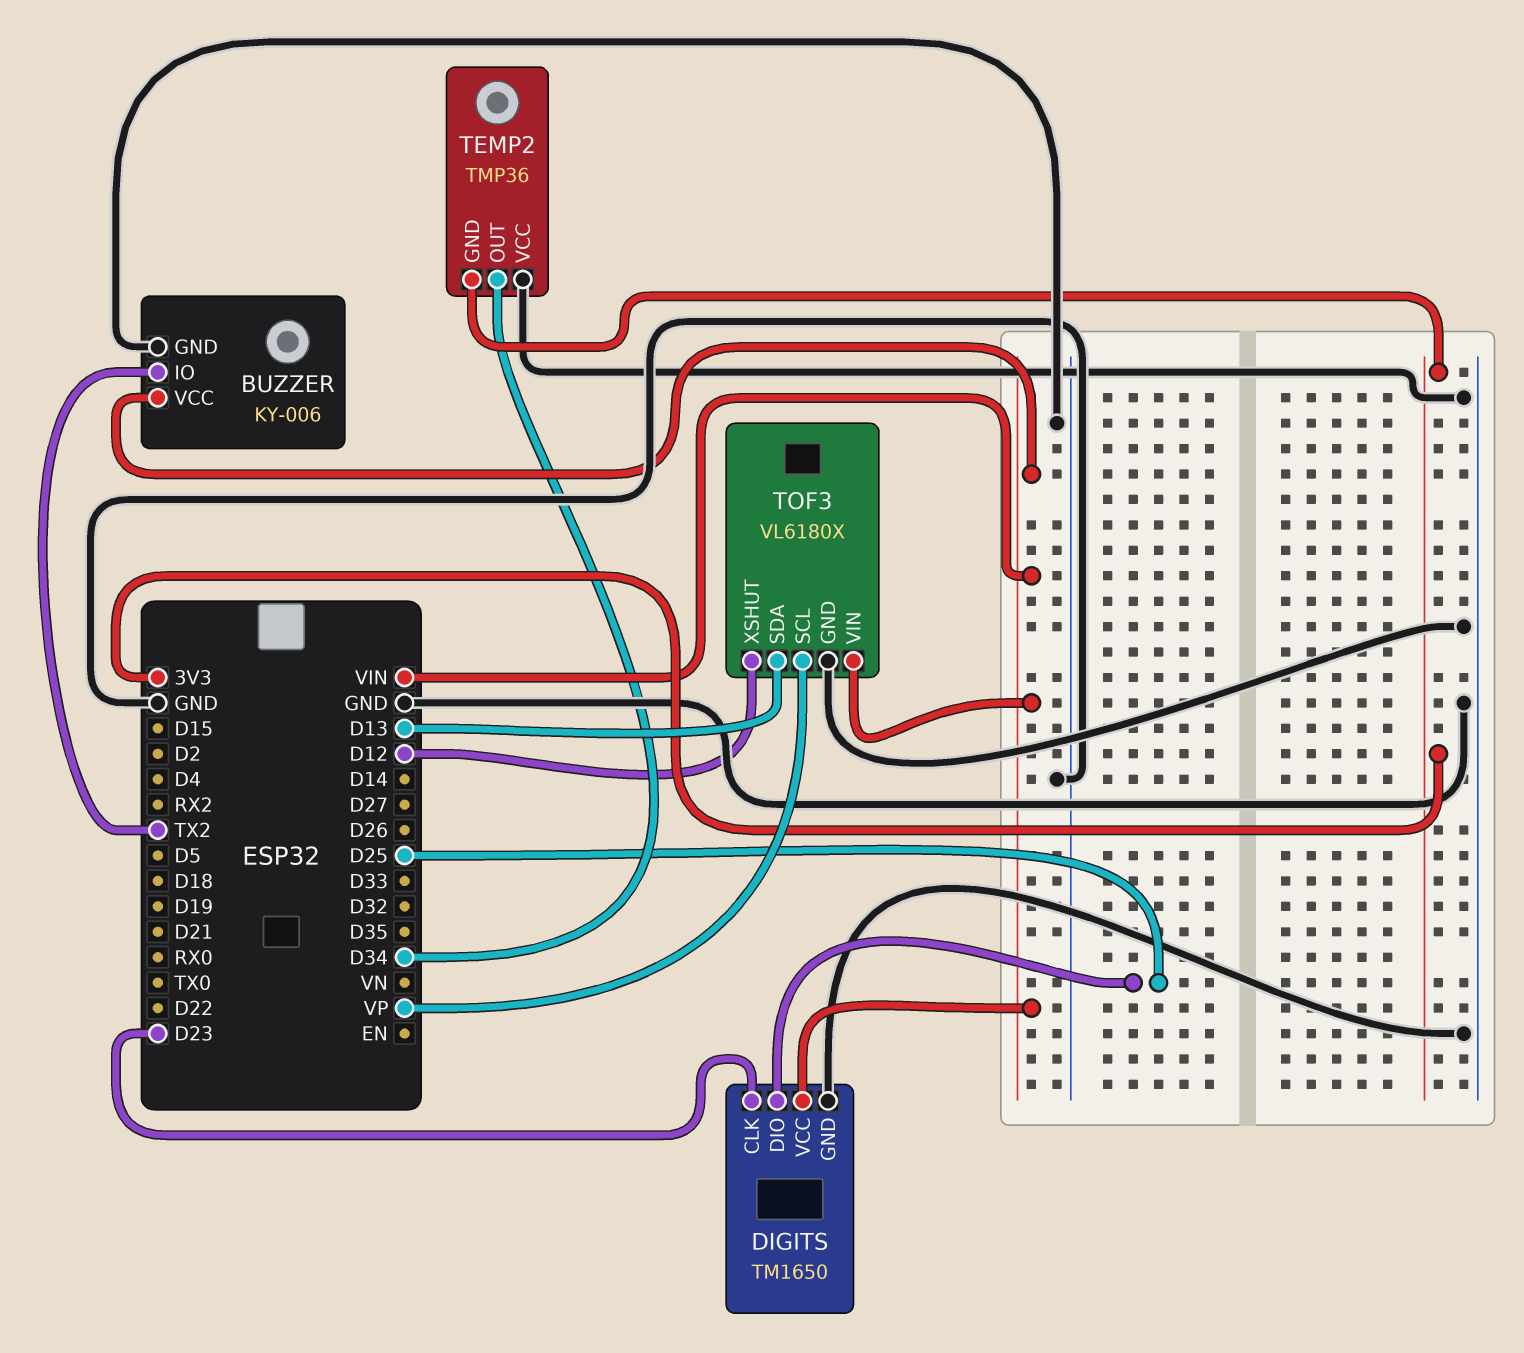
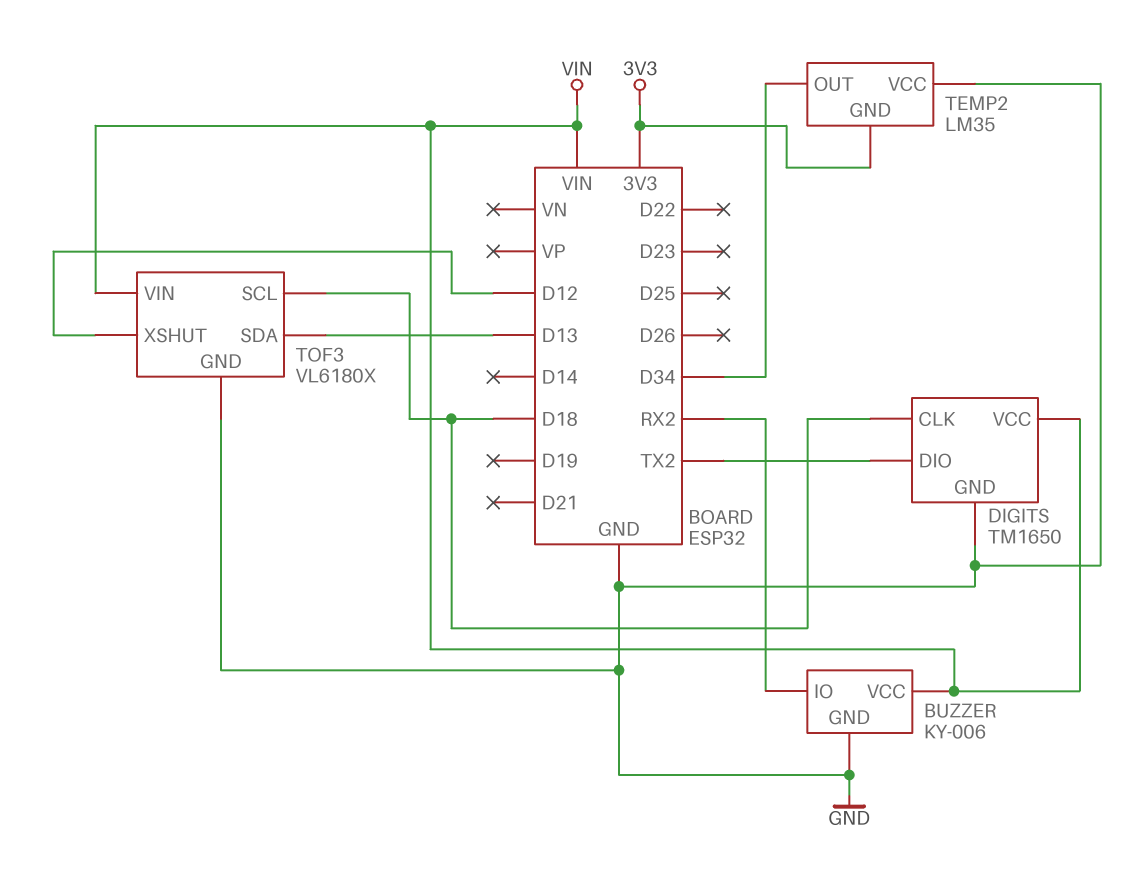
BUZZER pin IO: TX2 -> RX2
DIGITS pin CLK: D23 -> D18
DIGITS pin DIO: D25 -> TX2
TEMP2: TMP36 -> LM35
TOF3 pin SCL: VP -> D18

